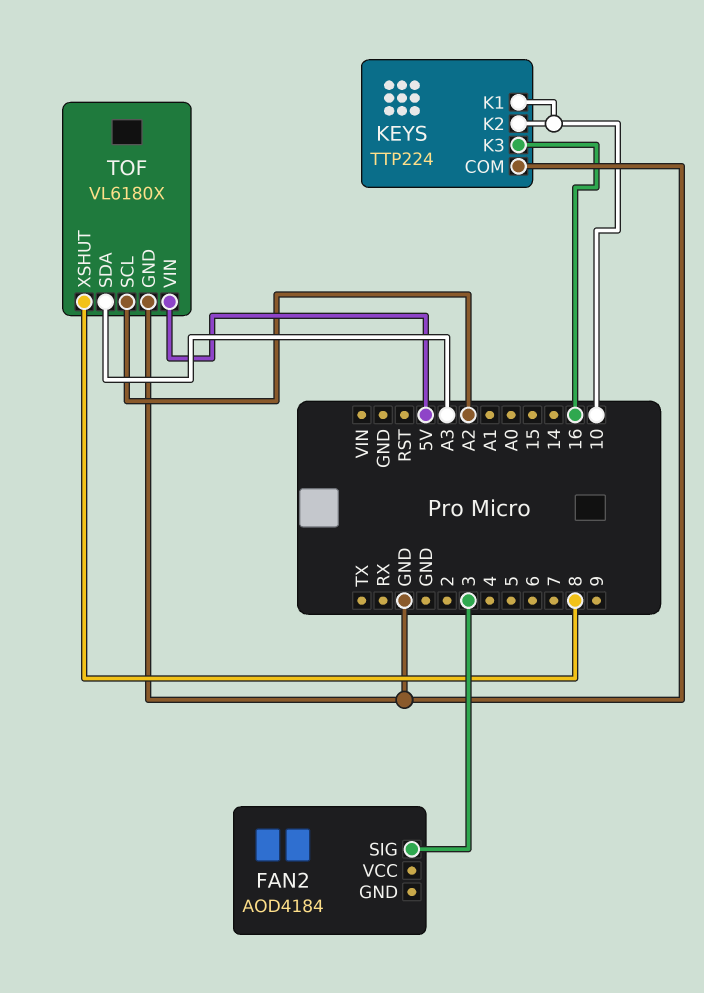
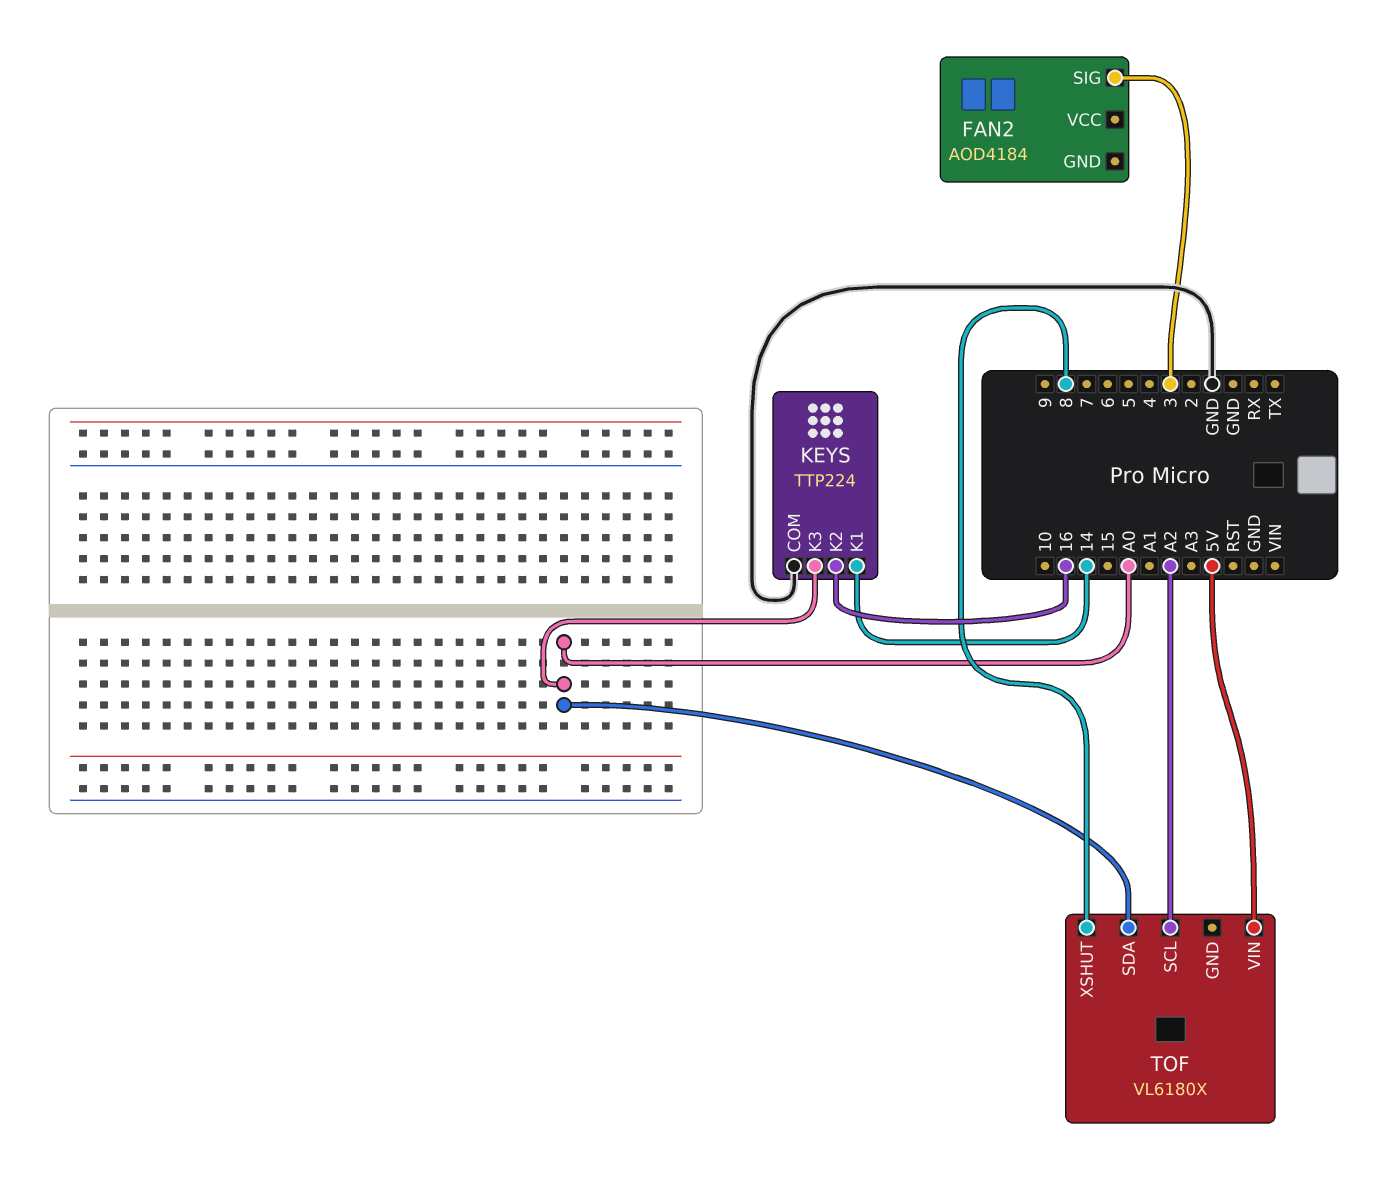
KEYS pin K1: 10 -> 14
KEYS pin K2: 10 -> 16
KEYS pin K3: 16 -> A0
TOF pin GND: GND -> none
TOF pin SDA: A3 -> A0

